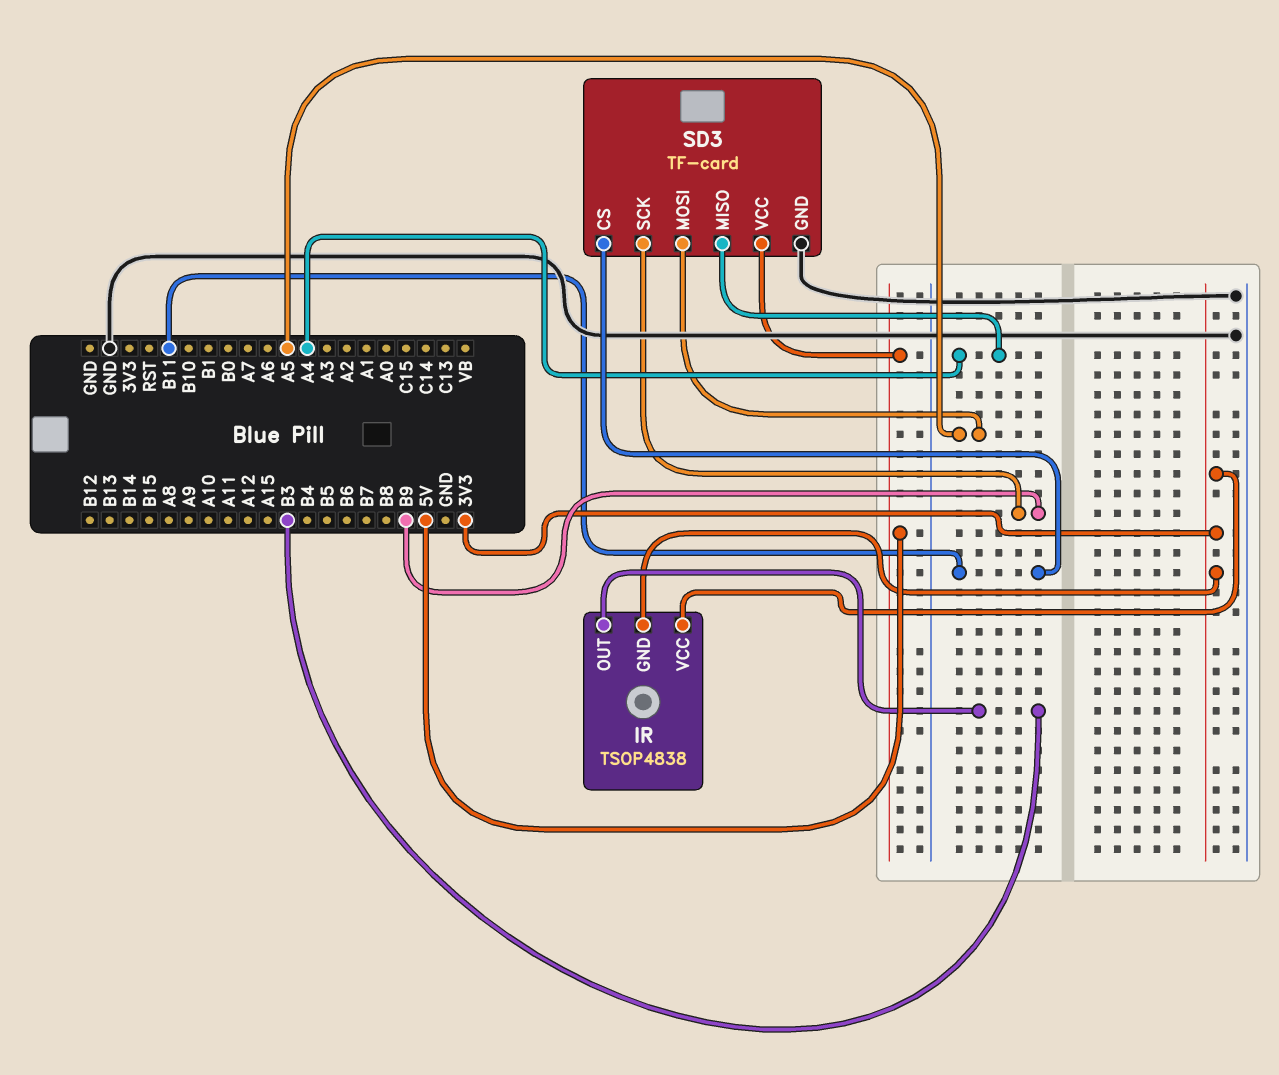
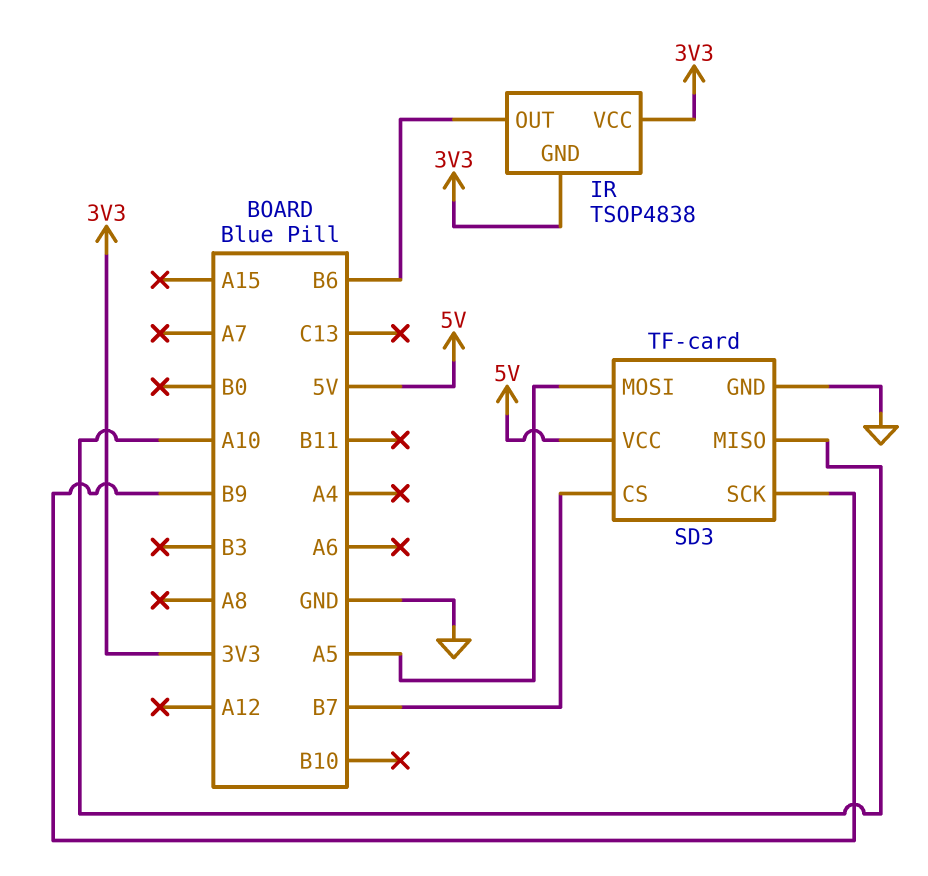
IR pin OUT: B3 -> B6
SD3 pin CS: B11 -> B7
SD3 pin MISO: A4 -> A10

